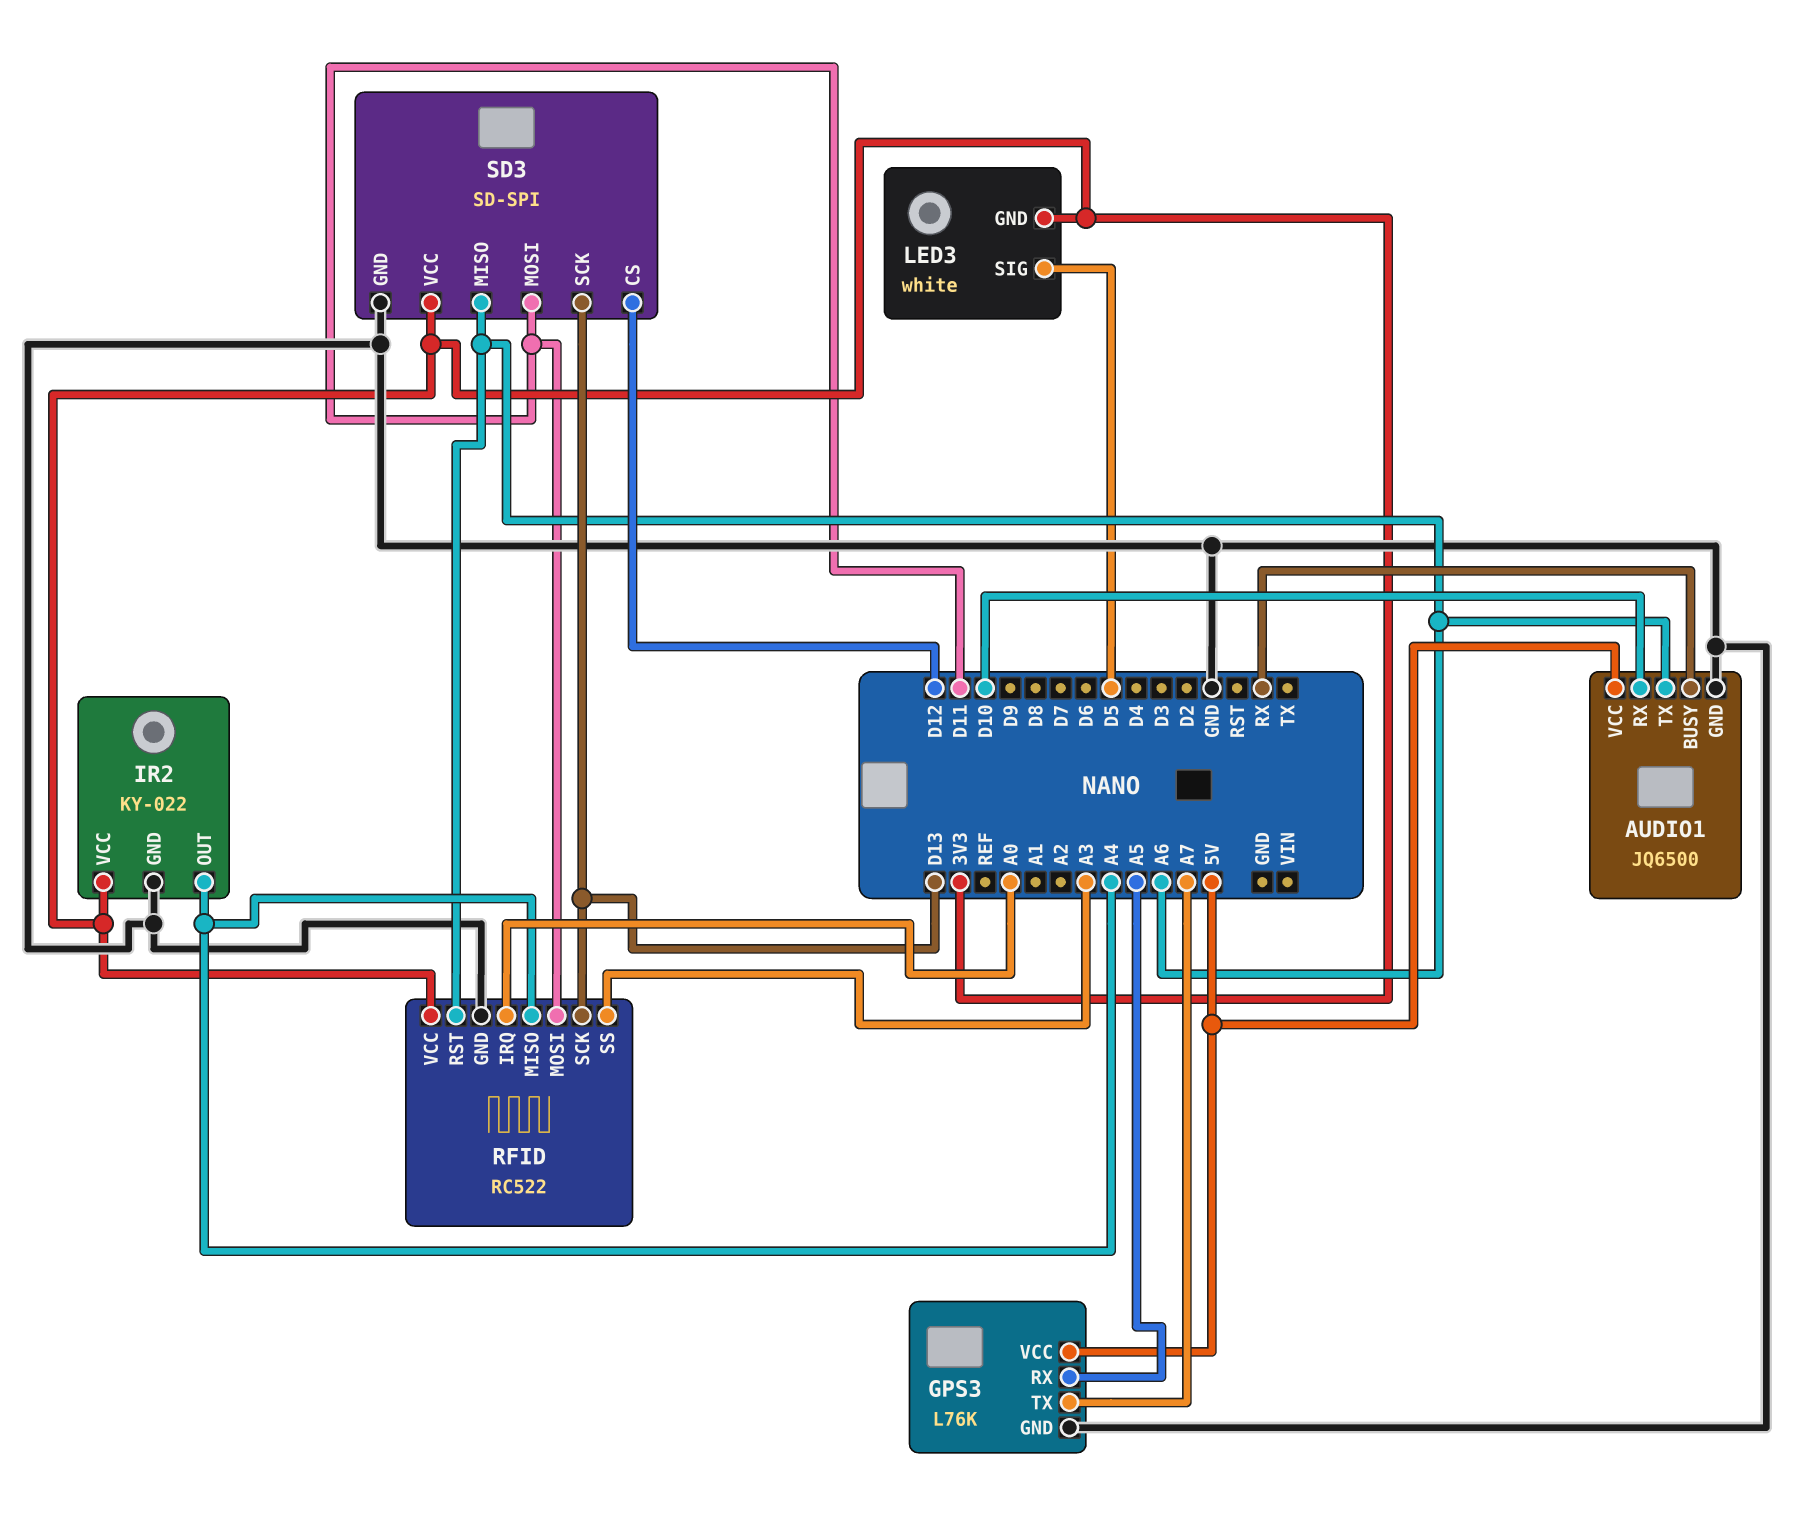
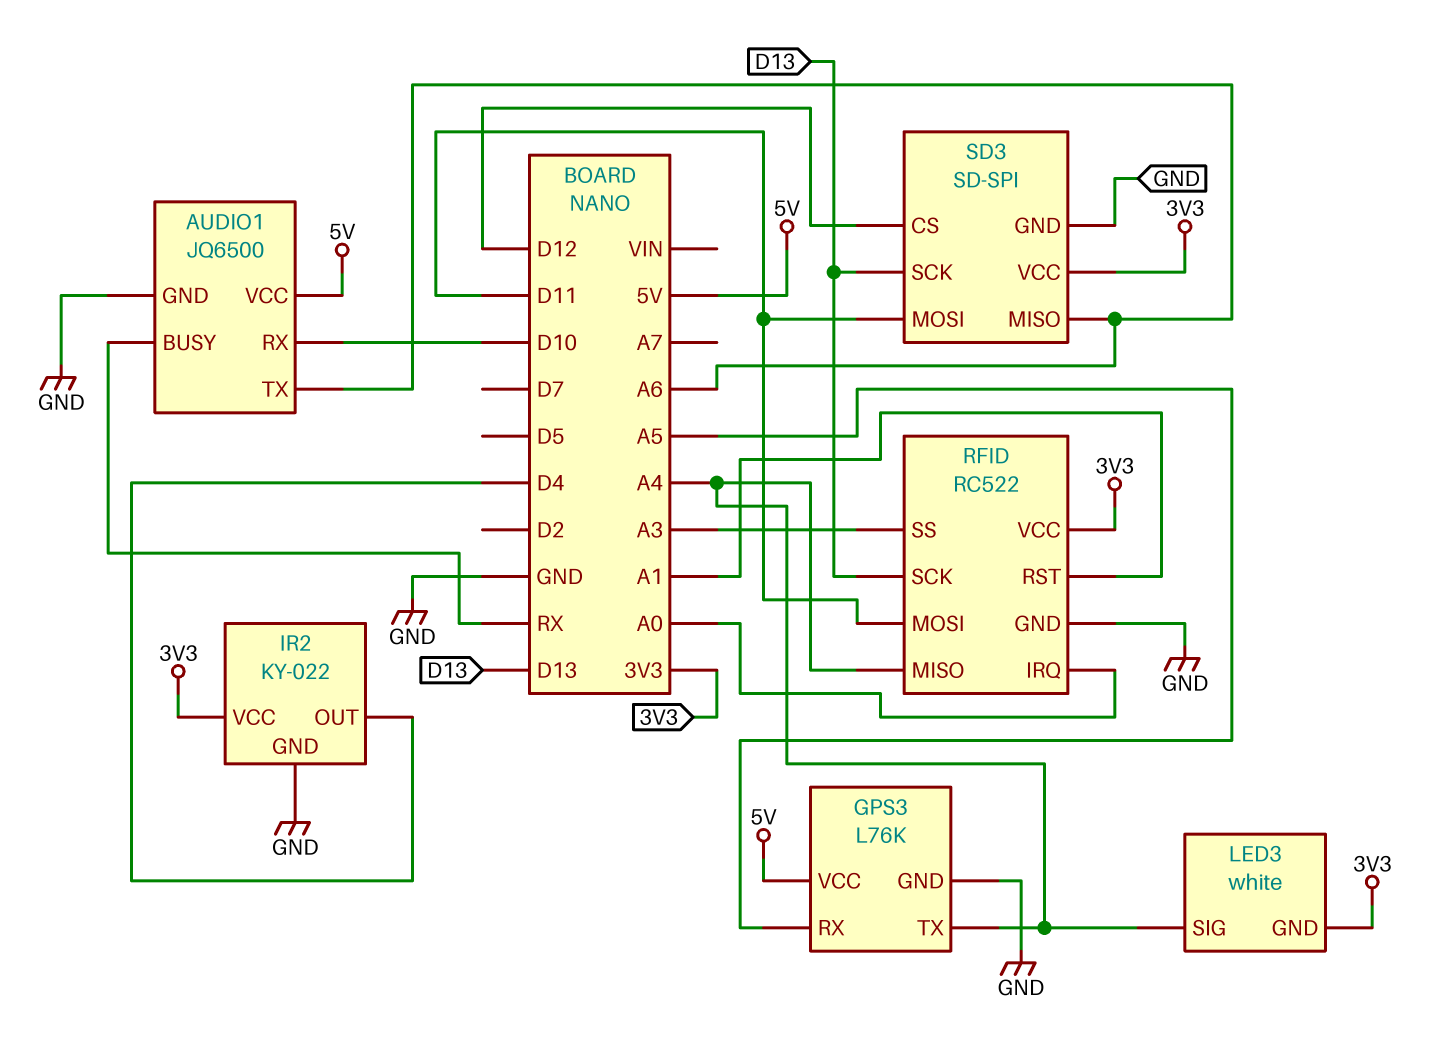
GPS3 pin TX: A7 -> A4
IR2 pin OUT: A4 -> D4
LED3 pin SIG: D5 -> A4
RFID pin RST: A6 -> A1

